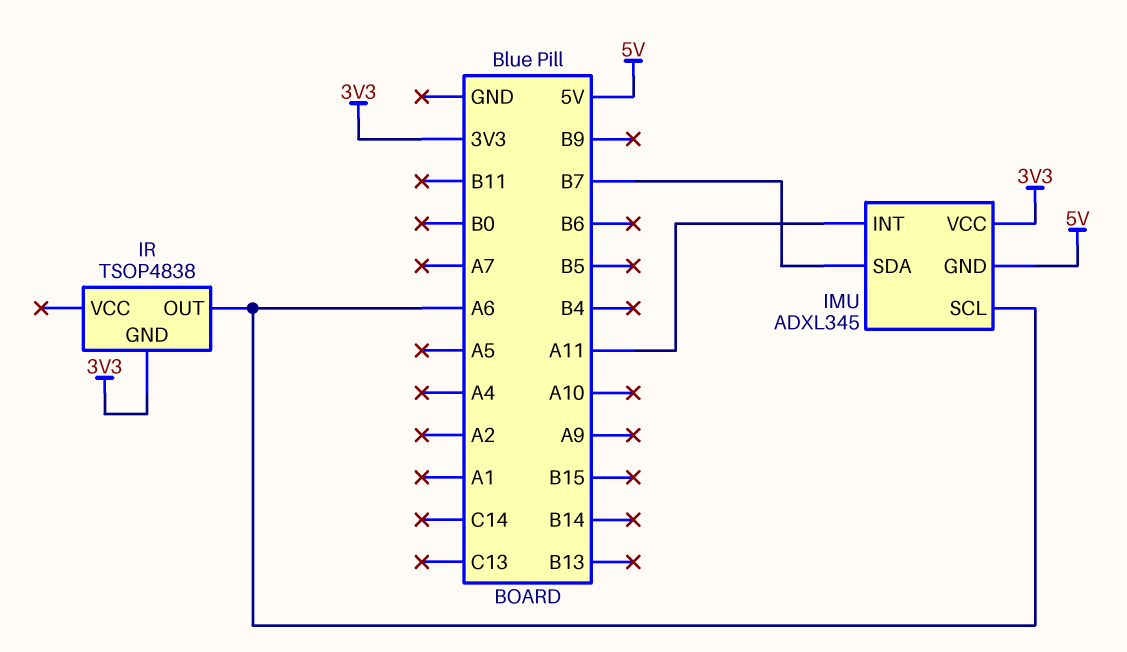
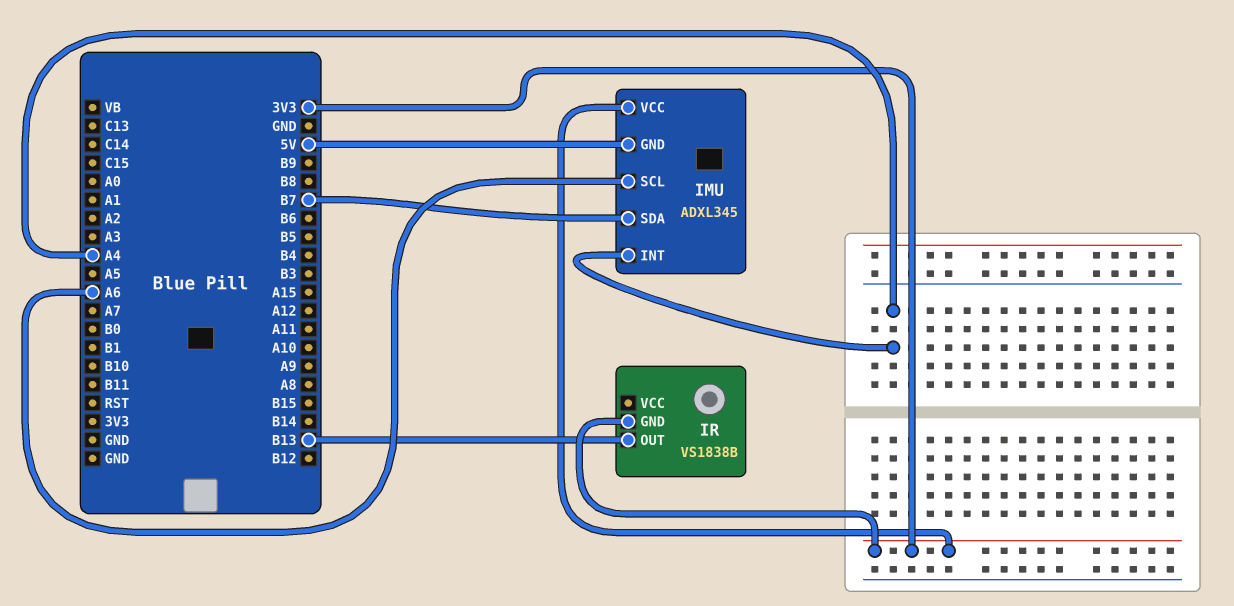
IMU pin INT: A11 -> A4
IR: TSOP4838 -> VS1838B
IR pin OUT: A6 -> B13

